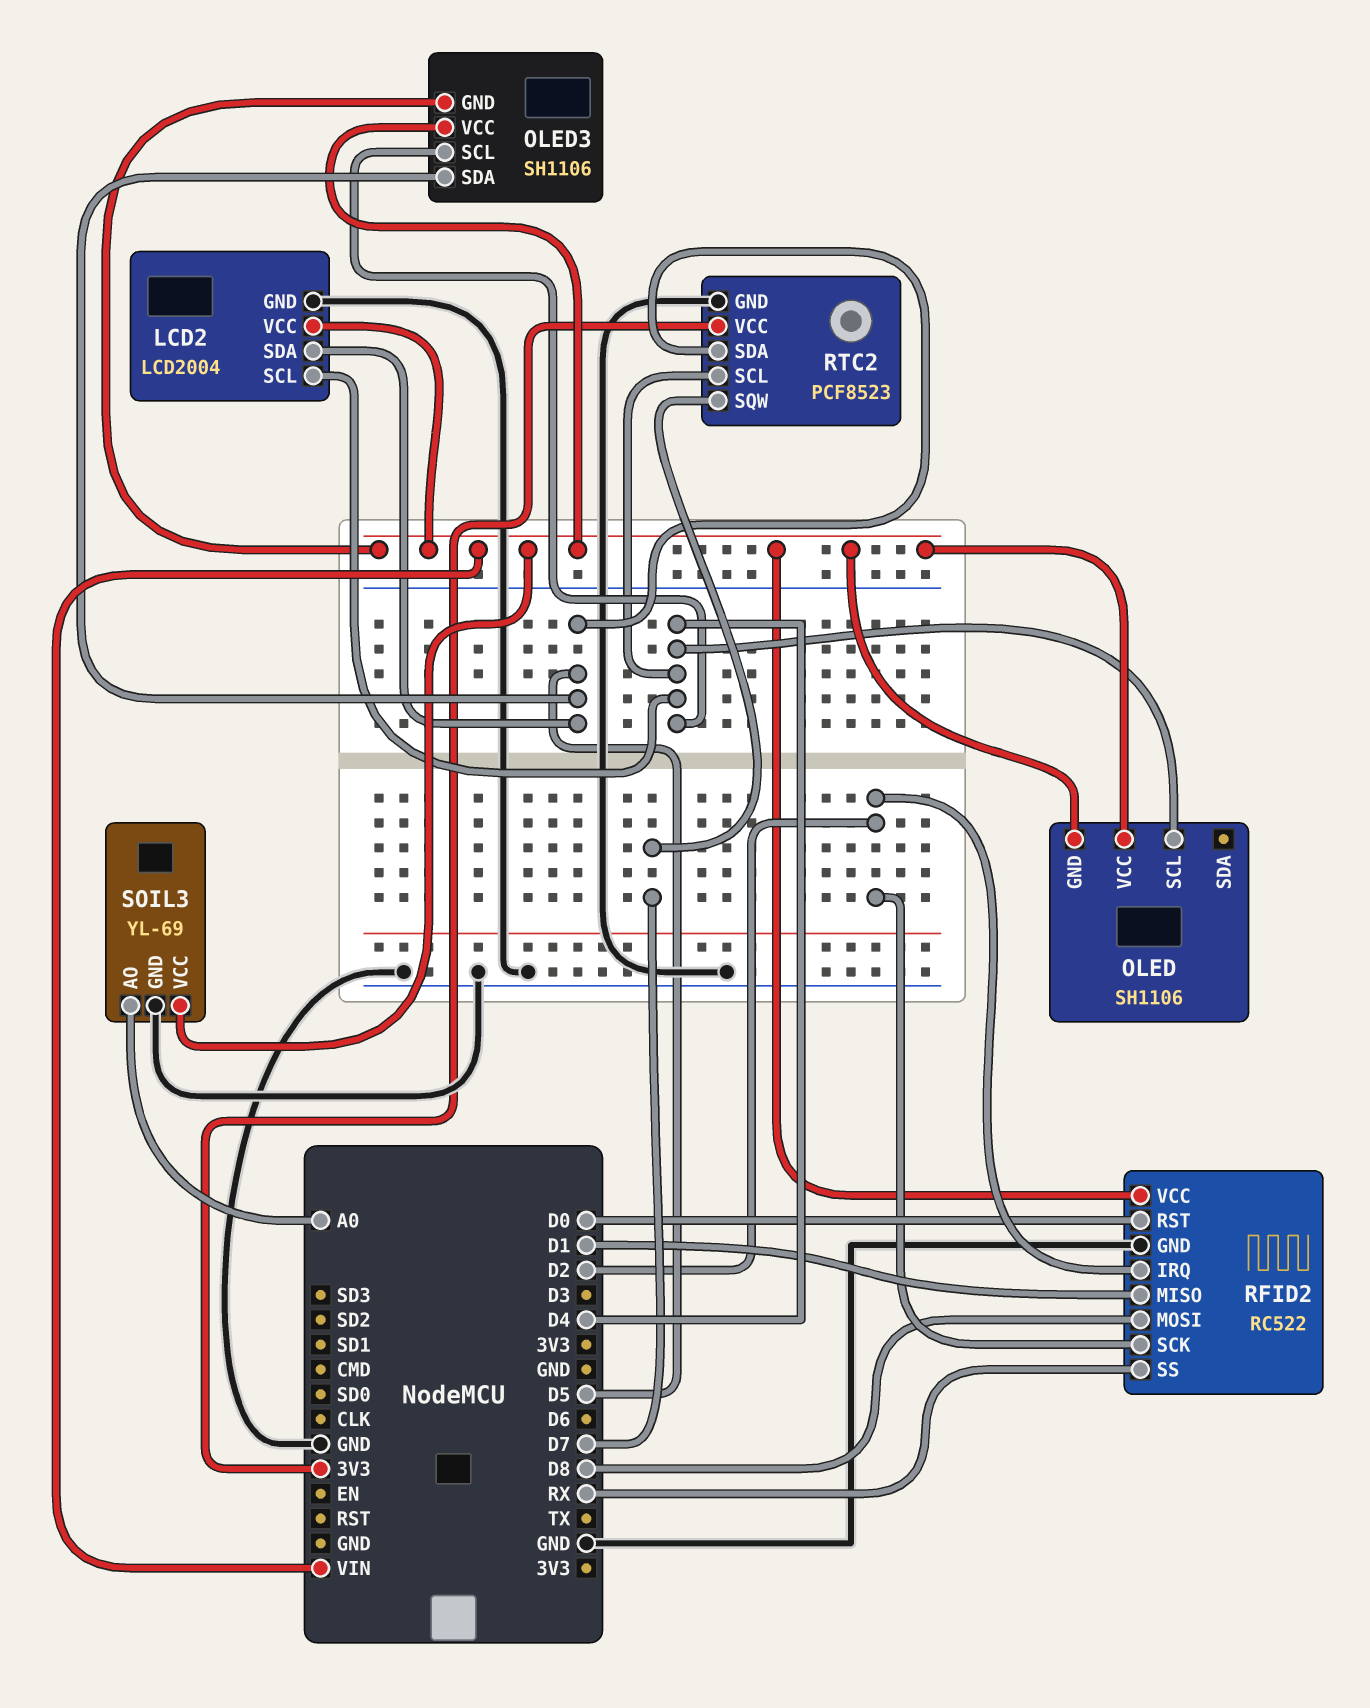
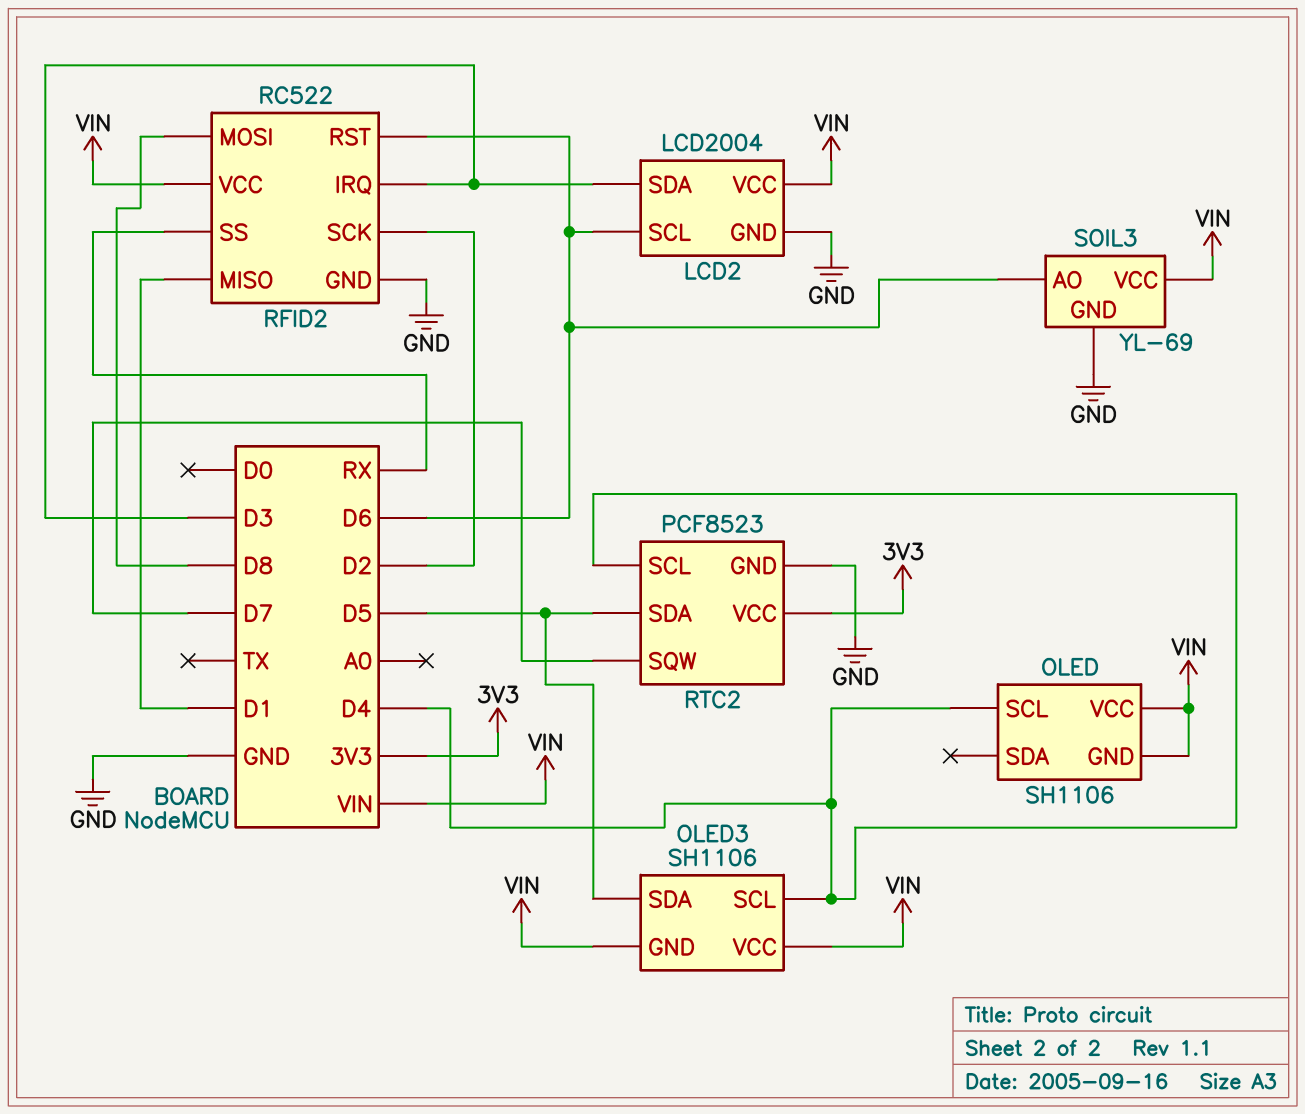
LCD2 pin SCL: D4 -> D6
LCD2 pin SDA: D5 -> D3
RFID2 pin IRQ: D2 -> D3
RFID2 pin RST: D0 -> D6
SOIL3 pin AO: A0 -> D6

